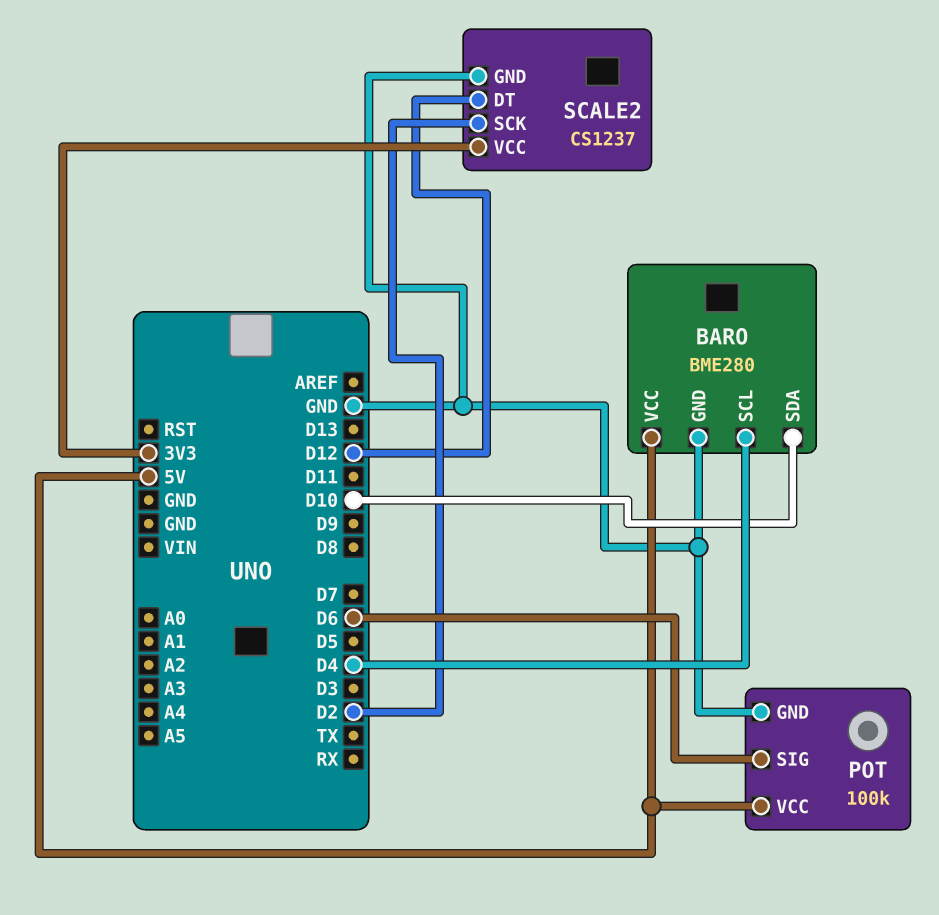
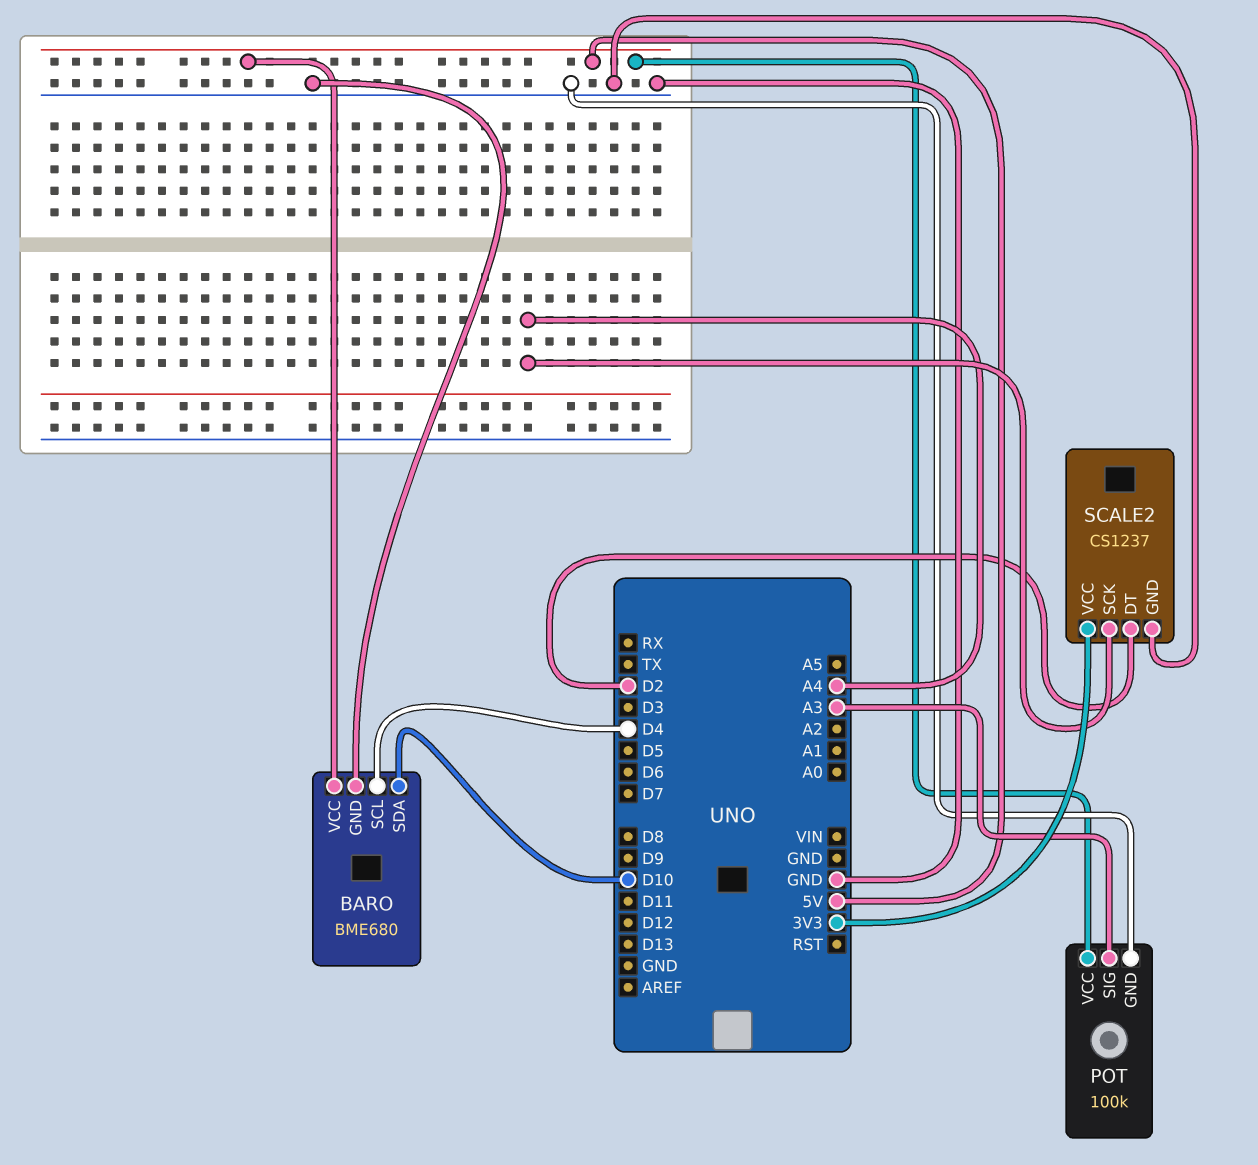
BARO: BME280 -> BME680
POT pin SIG: D6 -> A3
SCALE2 pin DT: D12 -> D2
SCALE2 pin SCK: D2 -> A4

